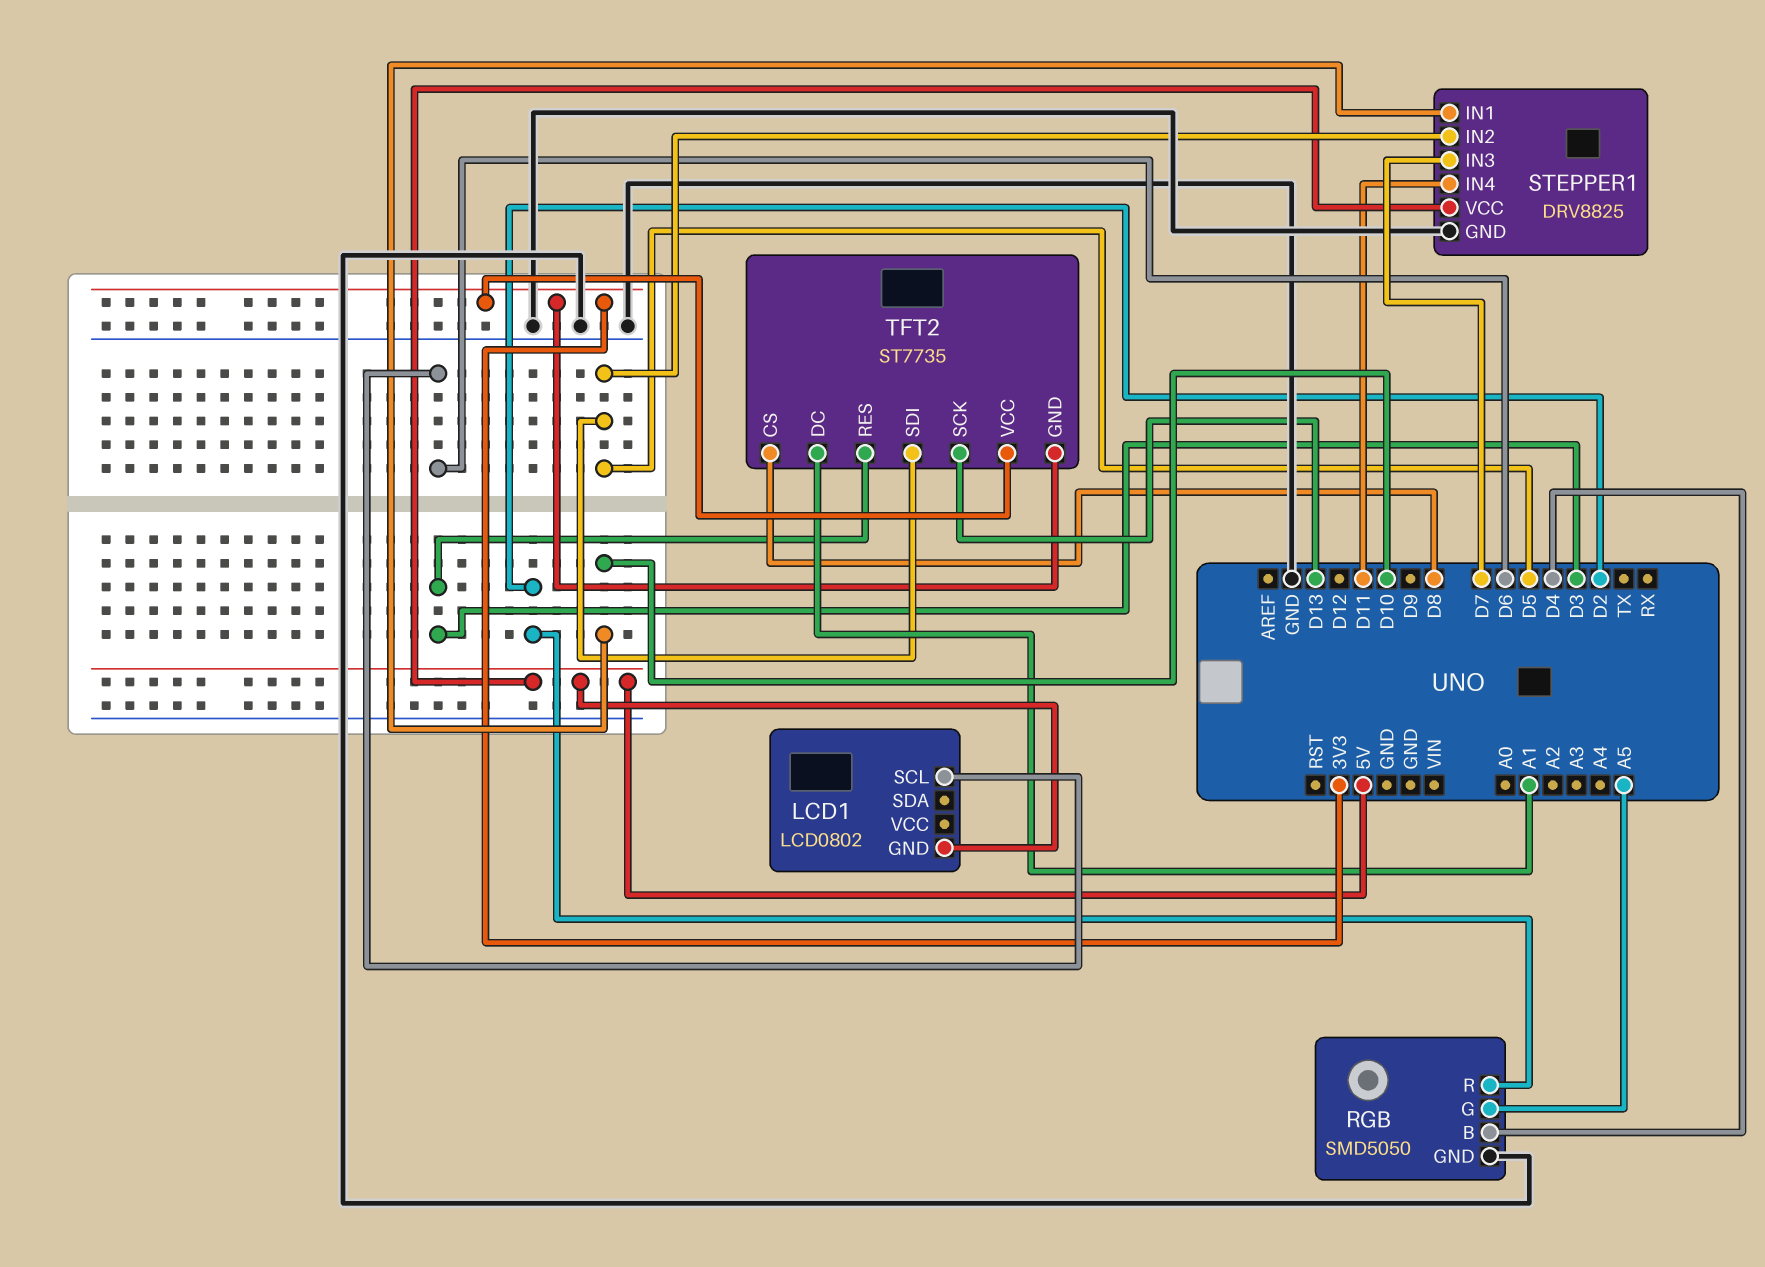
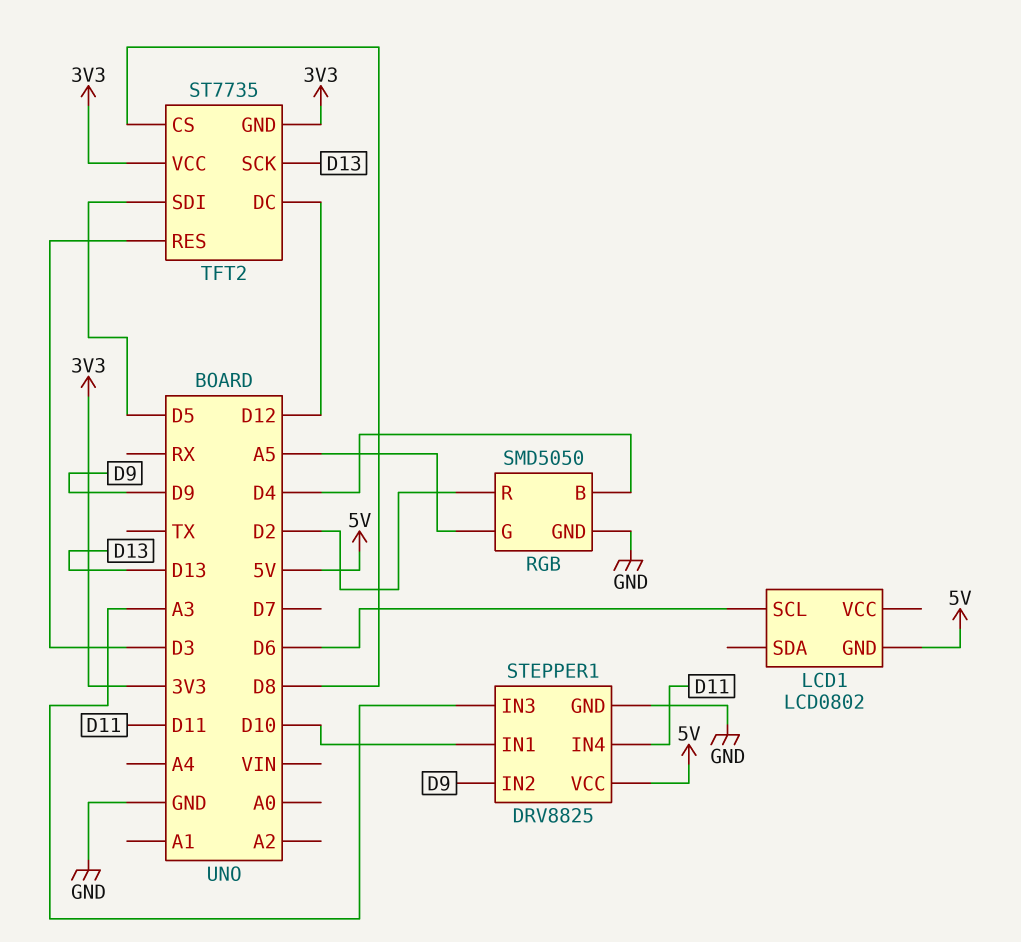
STEPPER1 pin IN2: D5 -> D9
STEPPER1 pin IN3: D7 -> A3
TFT2 pin DC: A1 -> D12

